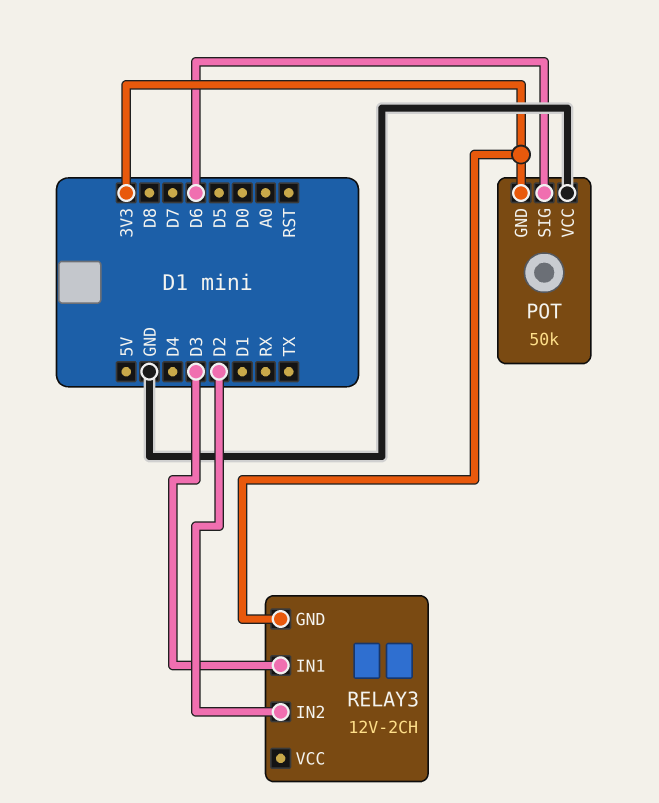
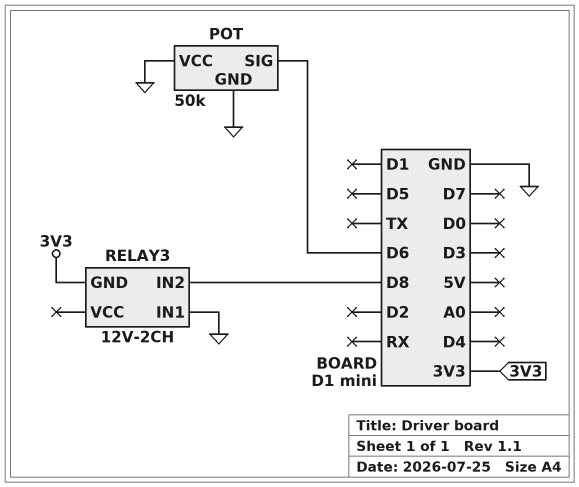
POT pin GND: 3V3 -> GND
RELAY3 pin IN1: D3 -> GND
RELAY3 pin IN2: D2 -> D8

